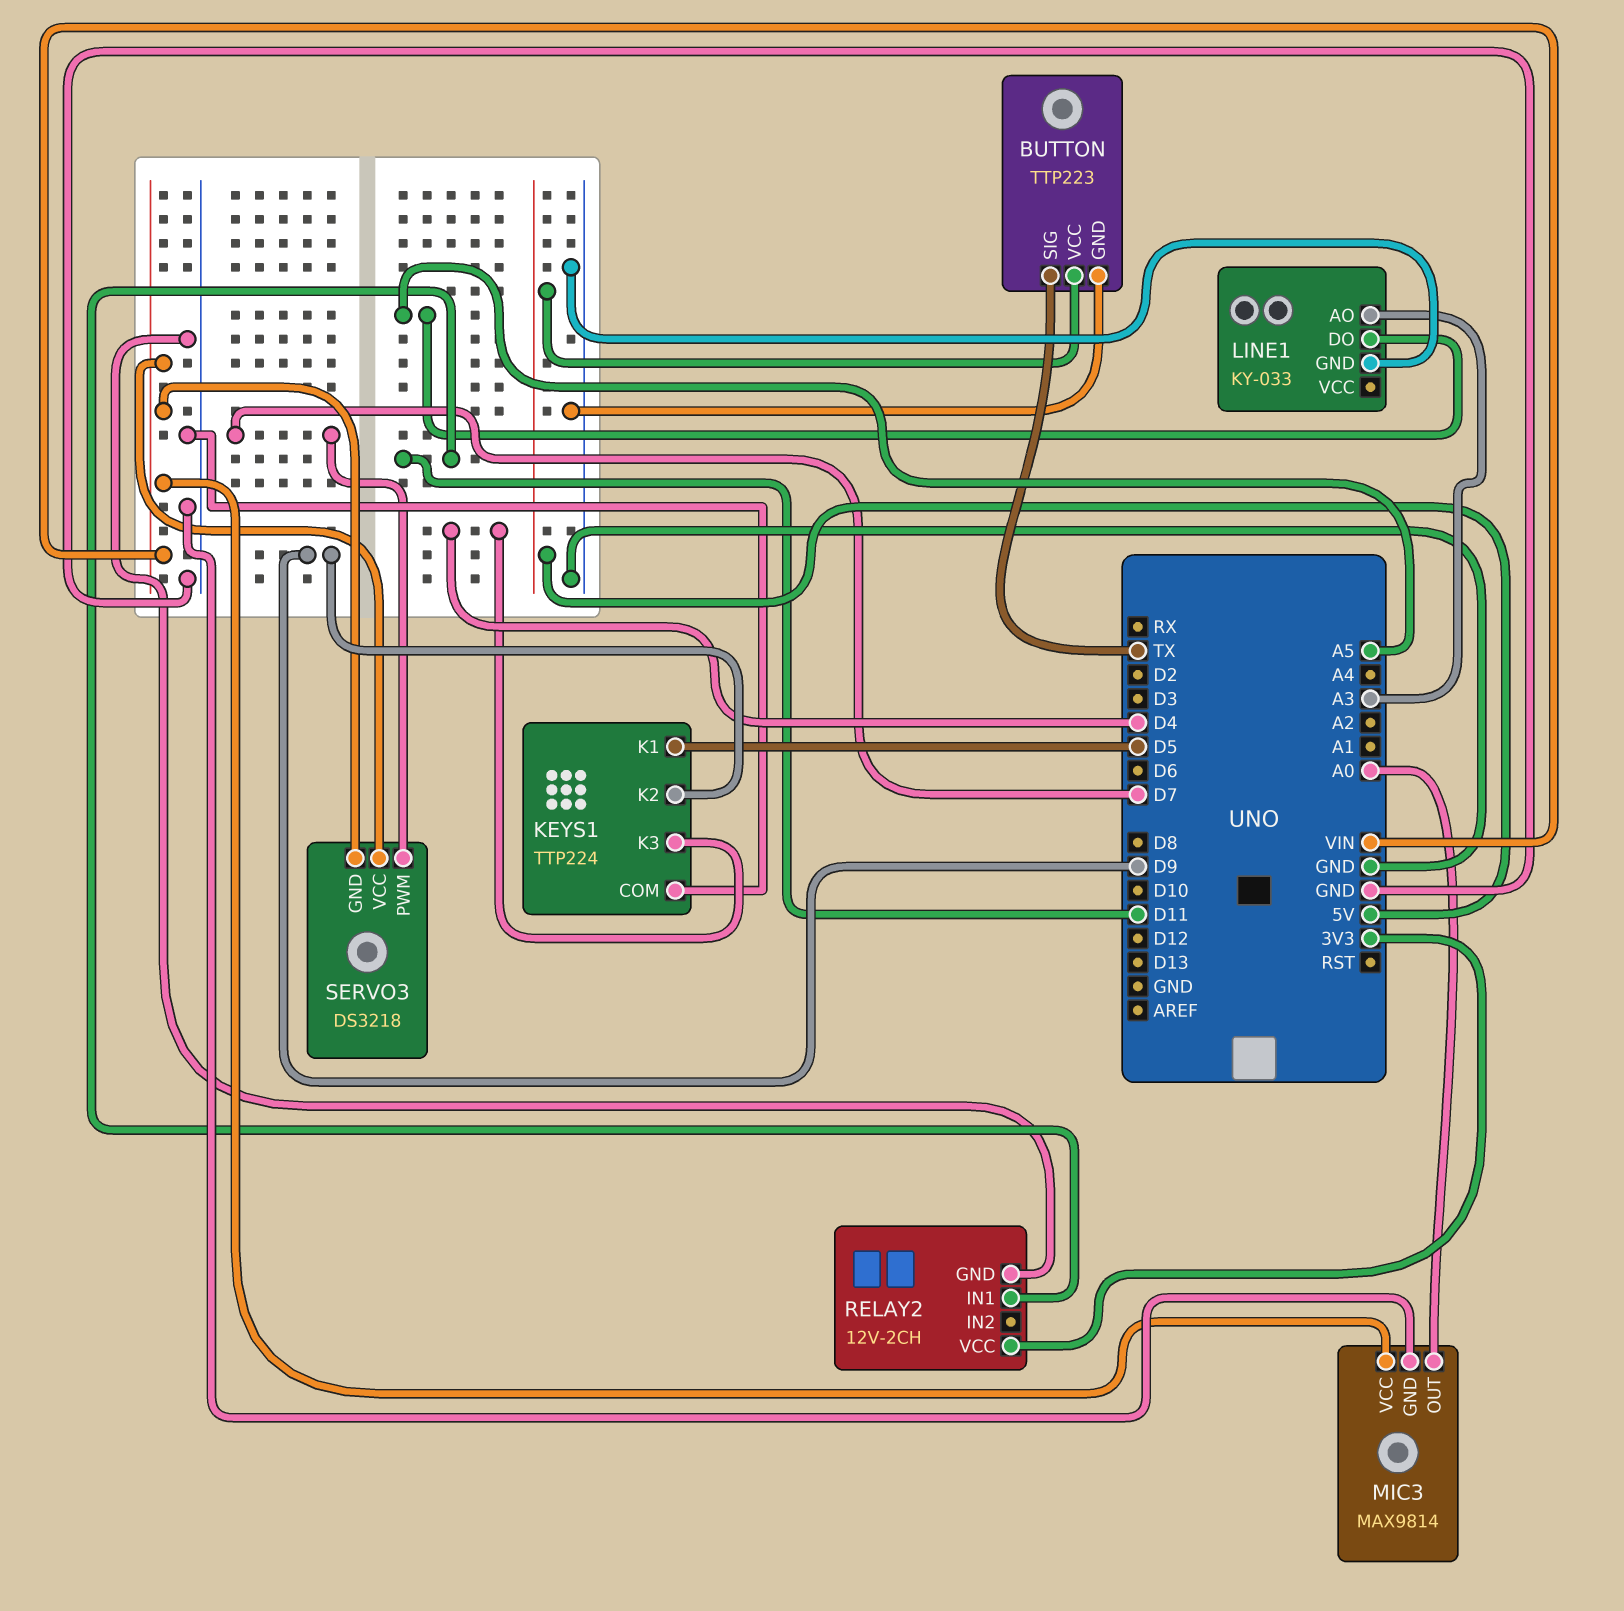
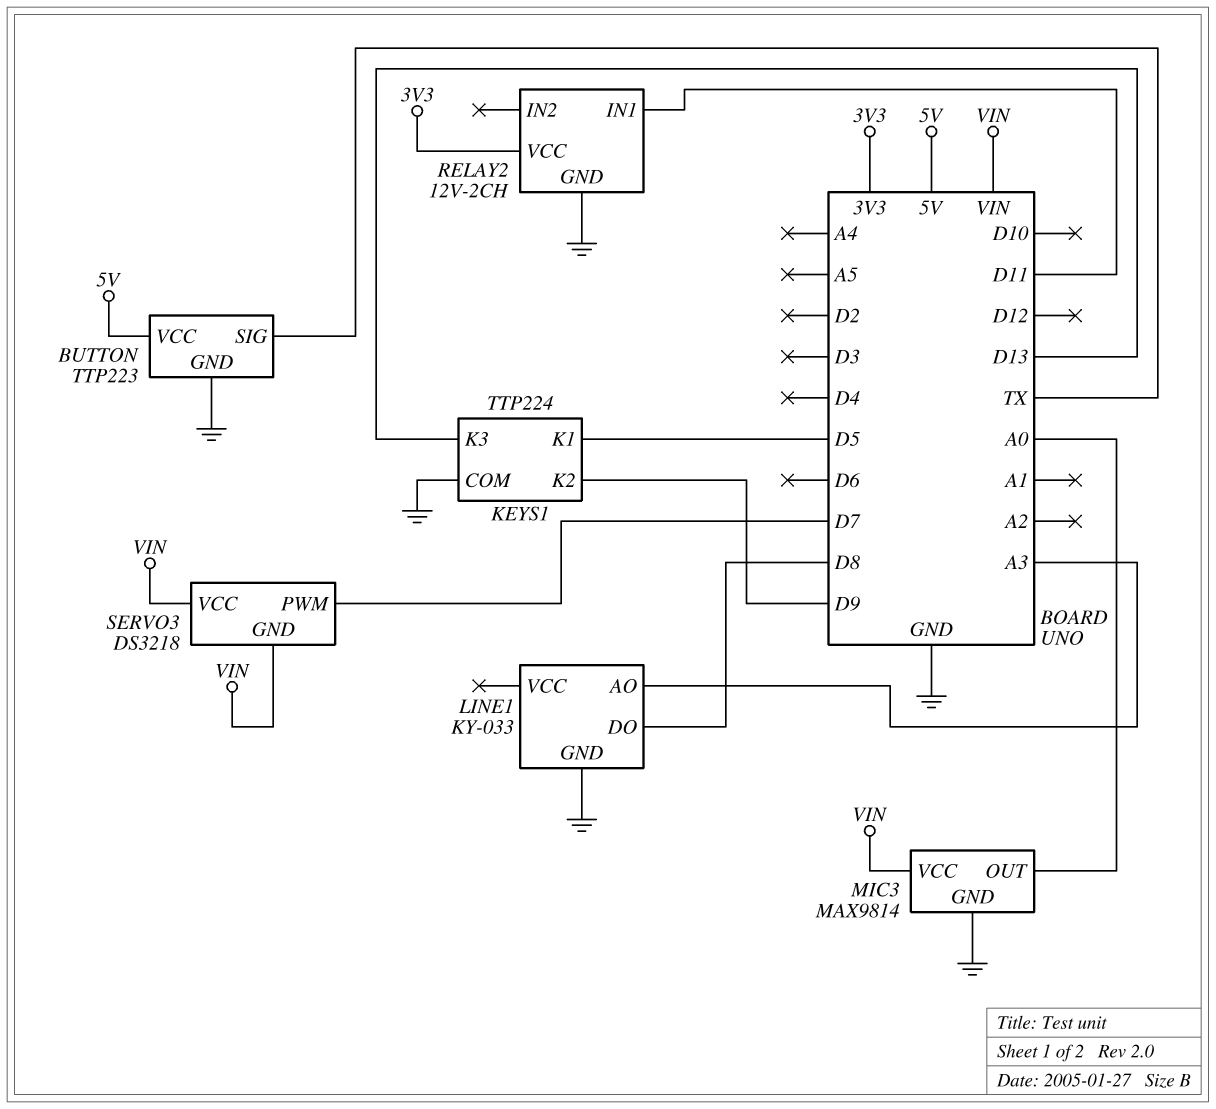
KEYS1 pin K3: D4 -> D13
LINE1 pin DO: A5 -> D8

